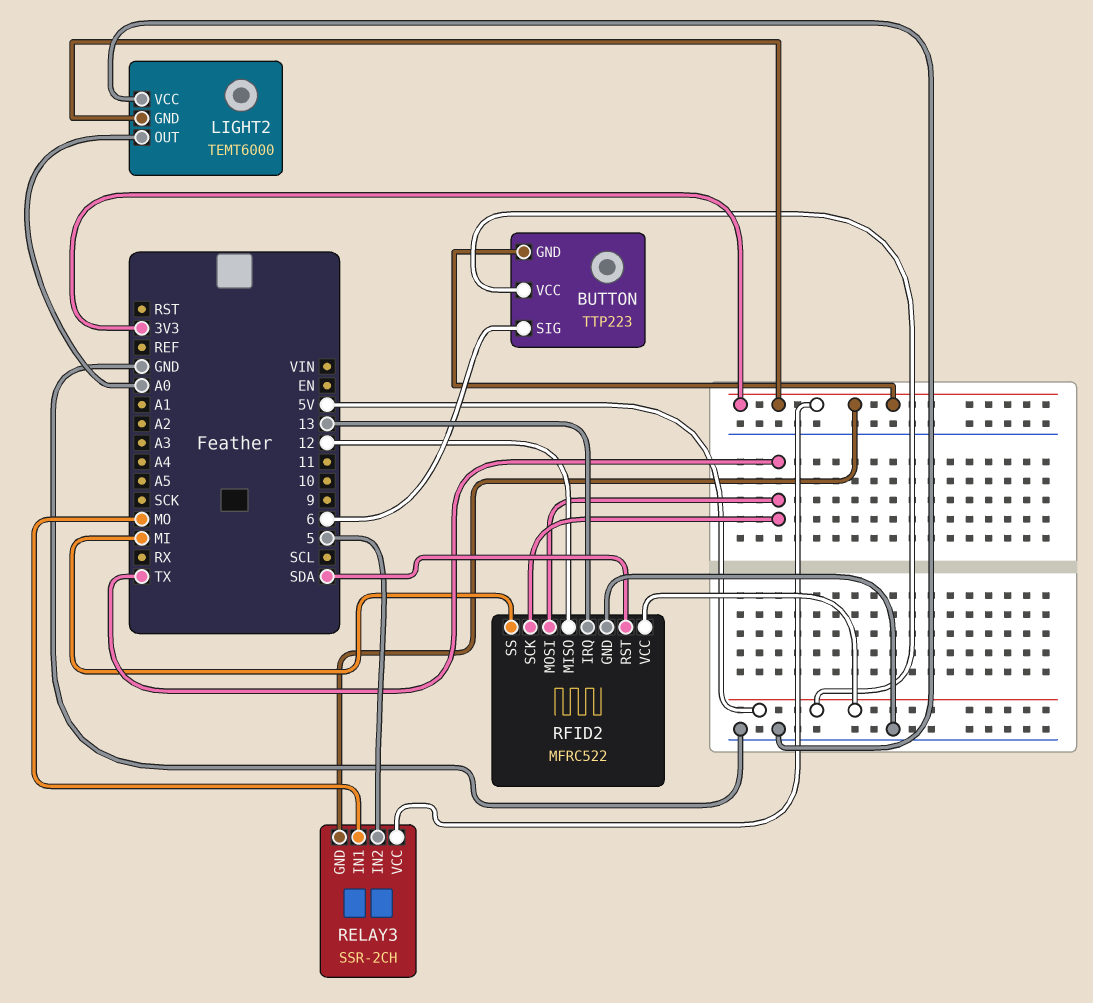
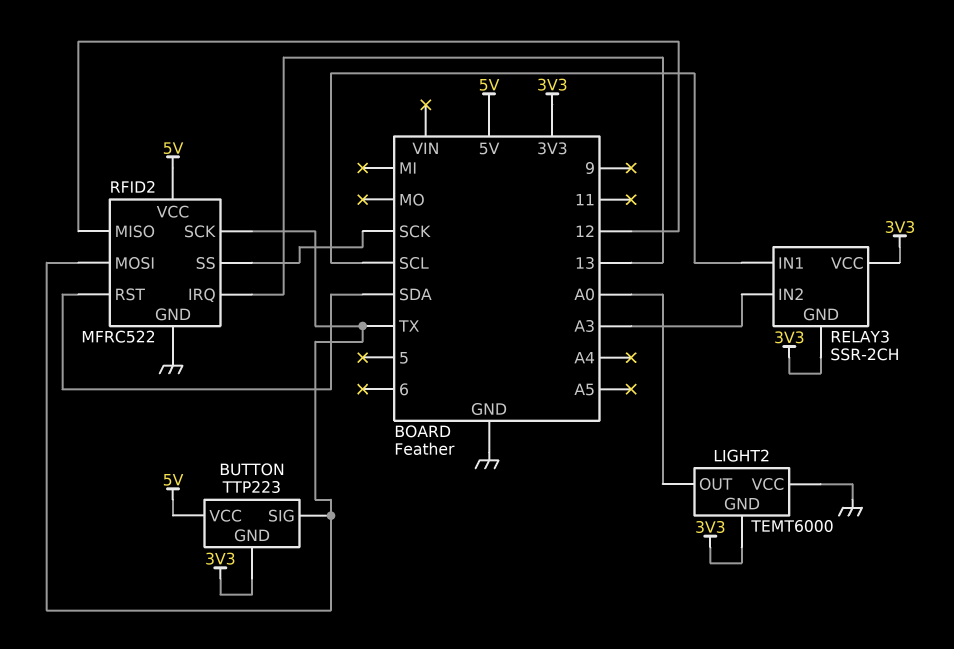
BUTTON pin SIG: 6 -> TX
RELAY3 pin IN1: MO -> SCL
RELAY3 pin IN2: 5 -> A3
RFID2 pin SS: MI -> SCK

